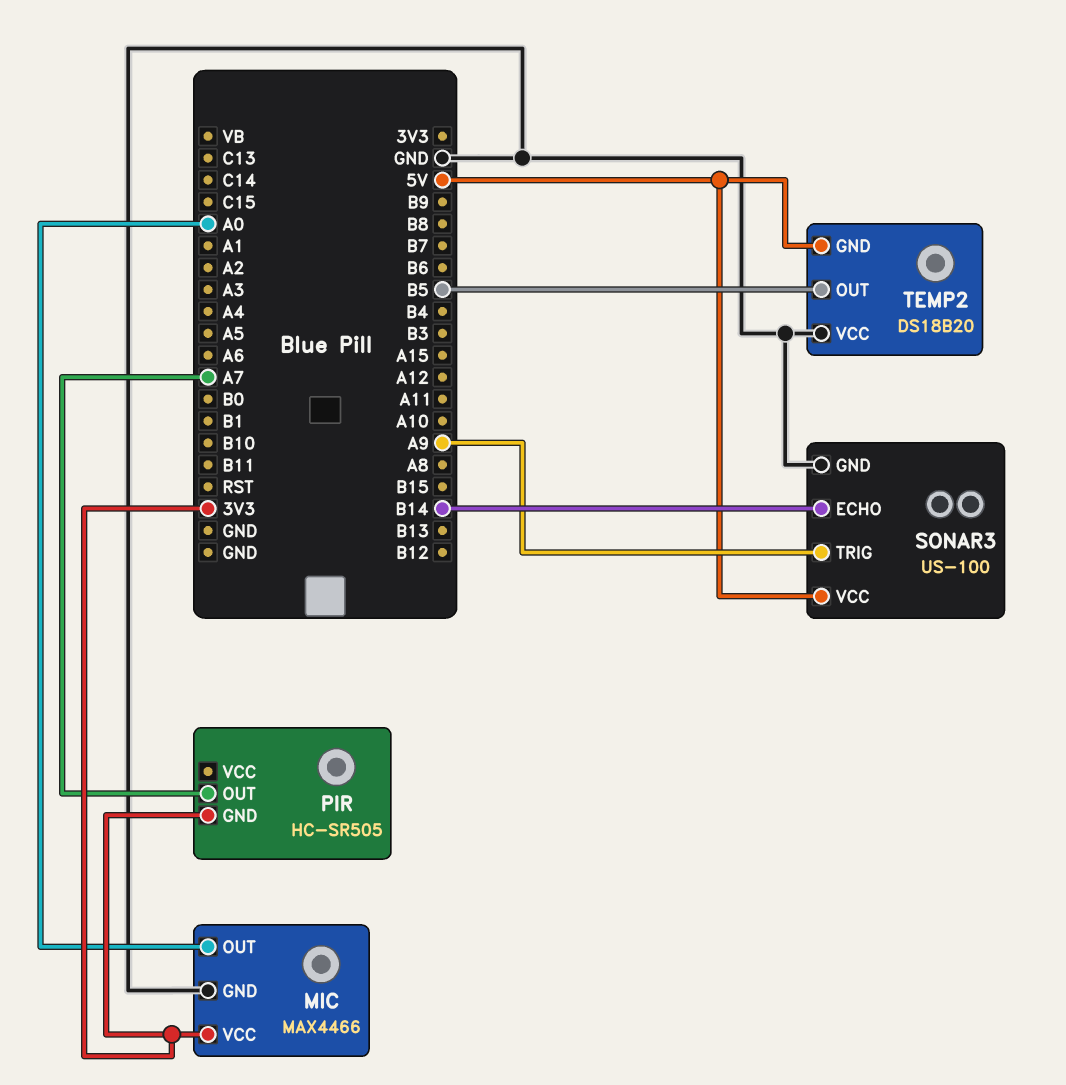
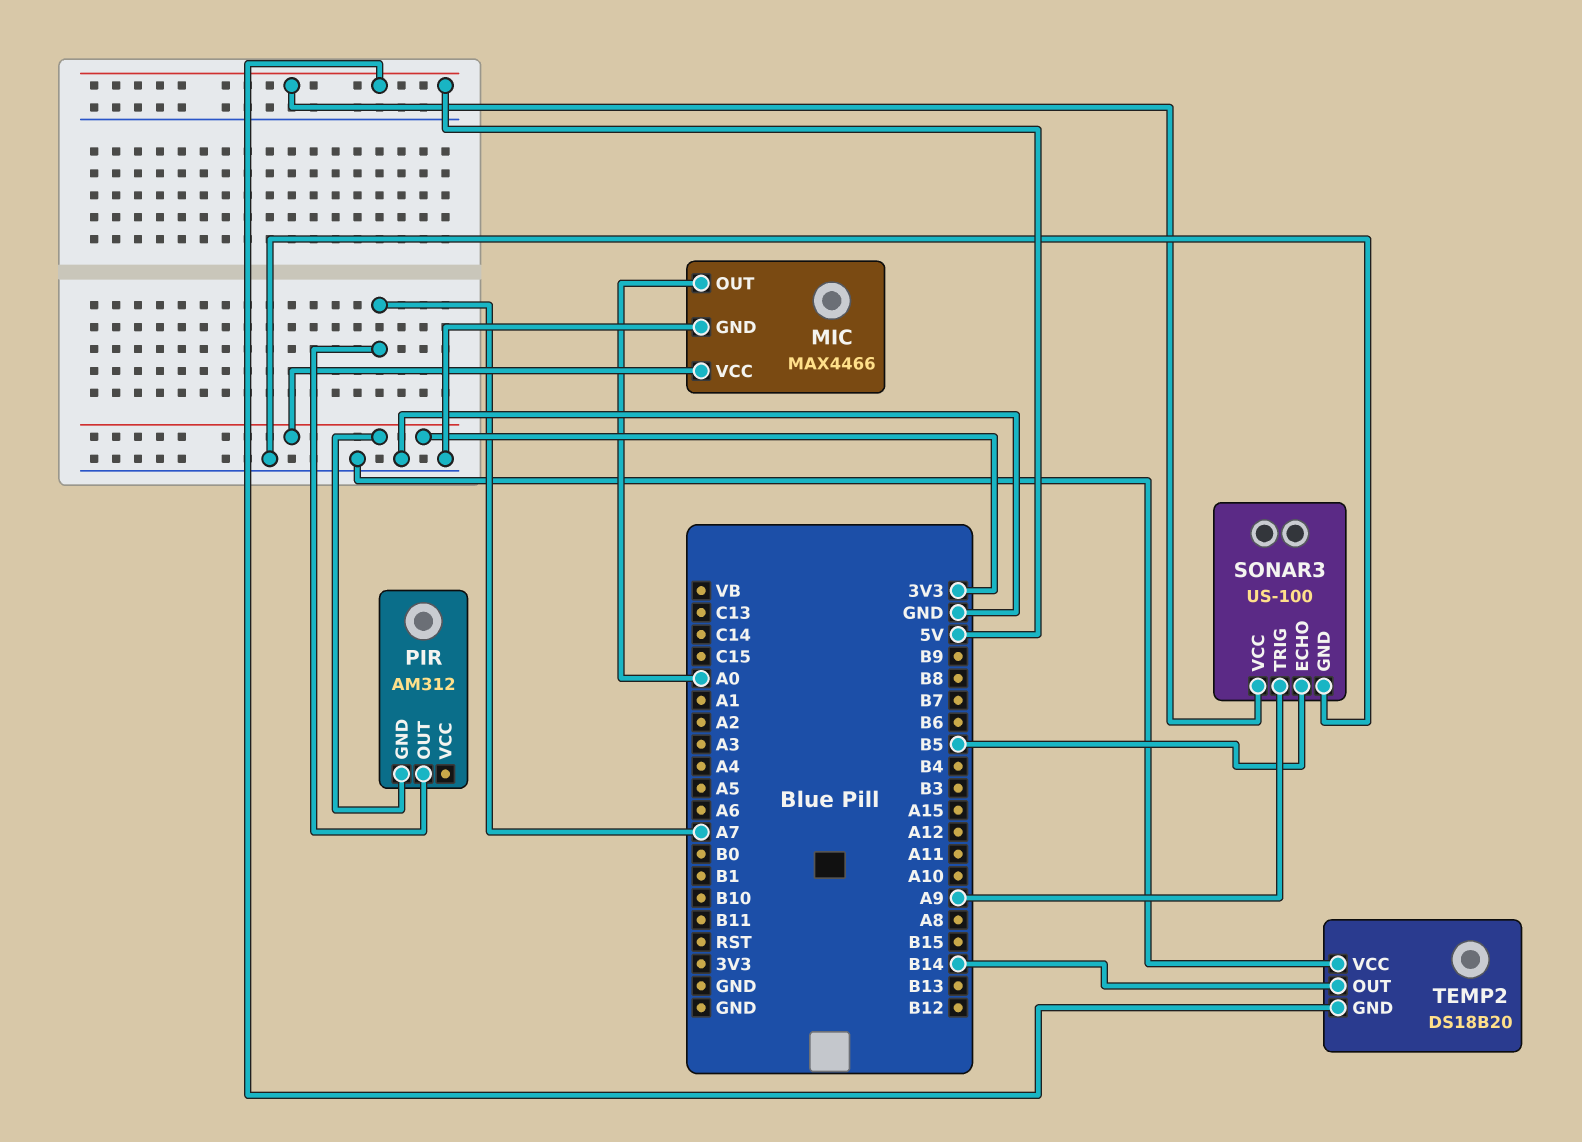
PIR: HC-SR505 -> AM312
SONAR3 pin ECHO: B14 -> B5
TEMP2 pin OUT: B5 -> B14

